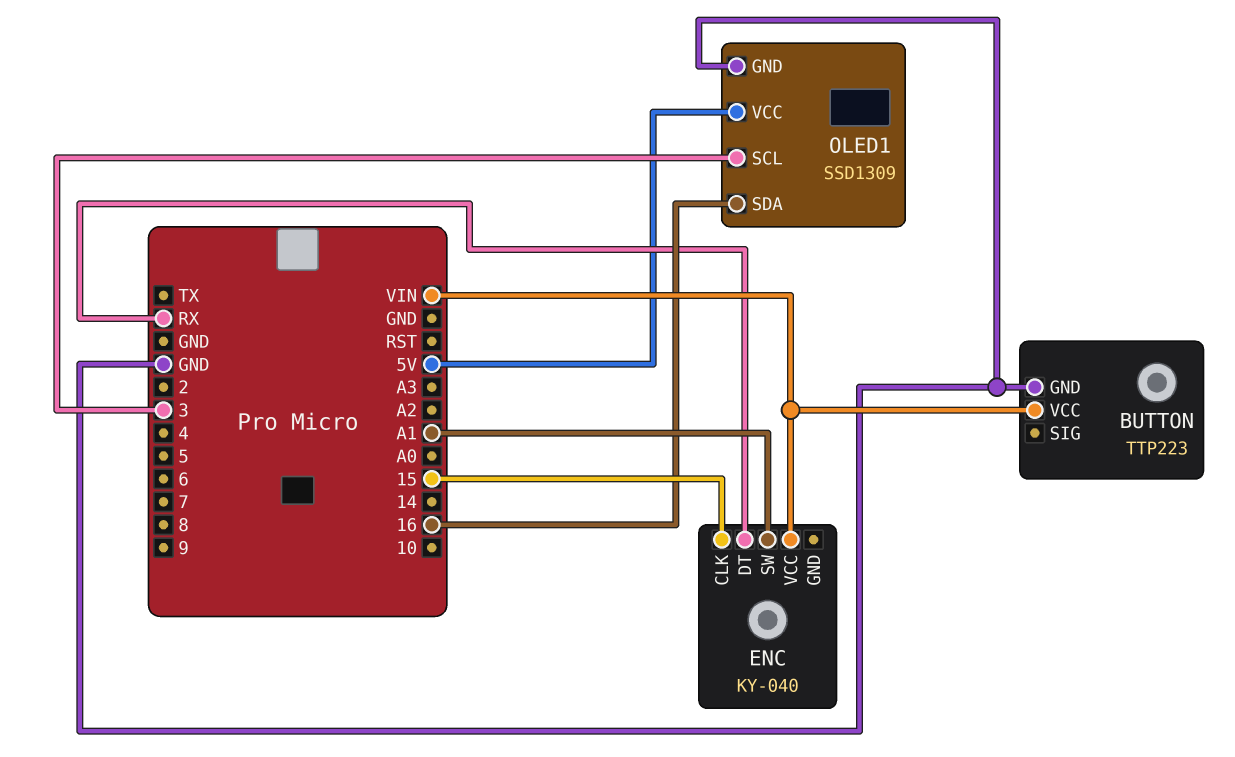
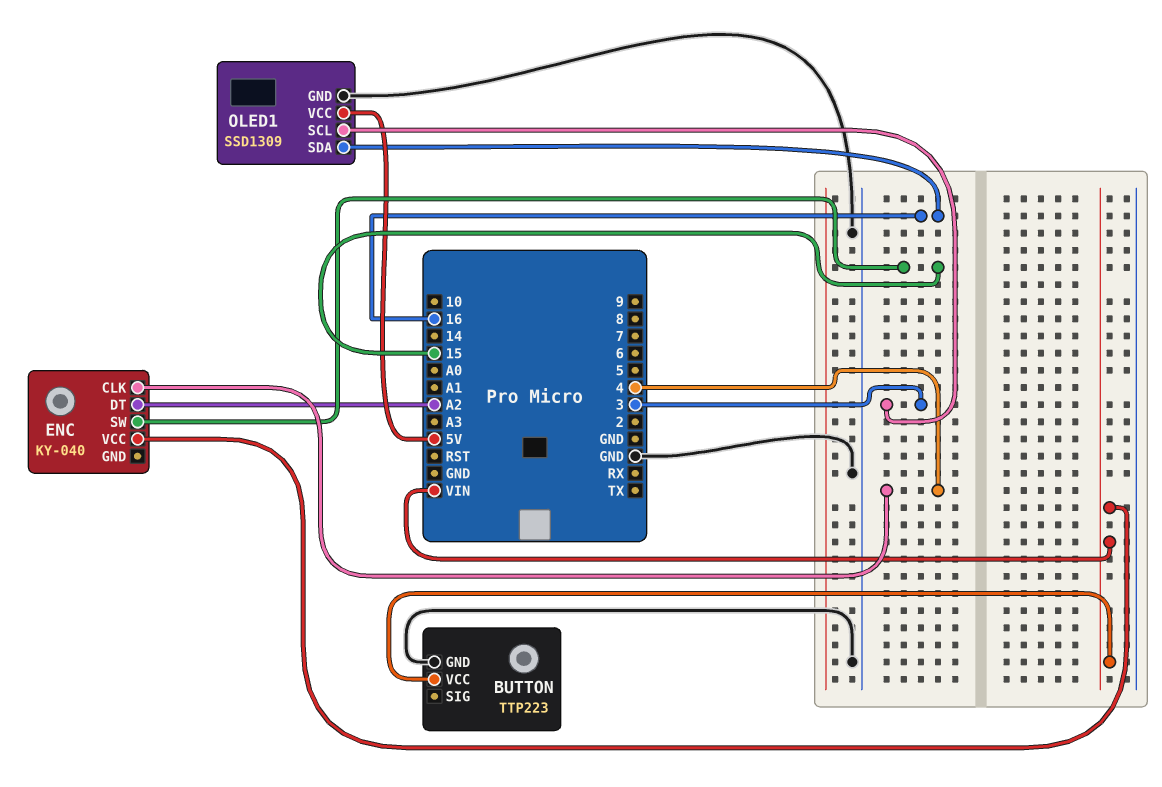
ENC pin CLK: 15 -> 4
ENC pin DT: RX -> A2
ENC pin SW: A1 -> 15

